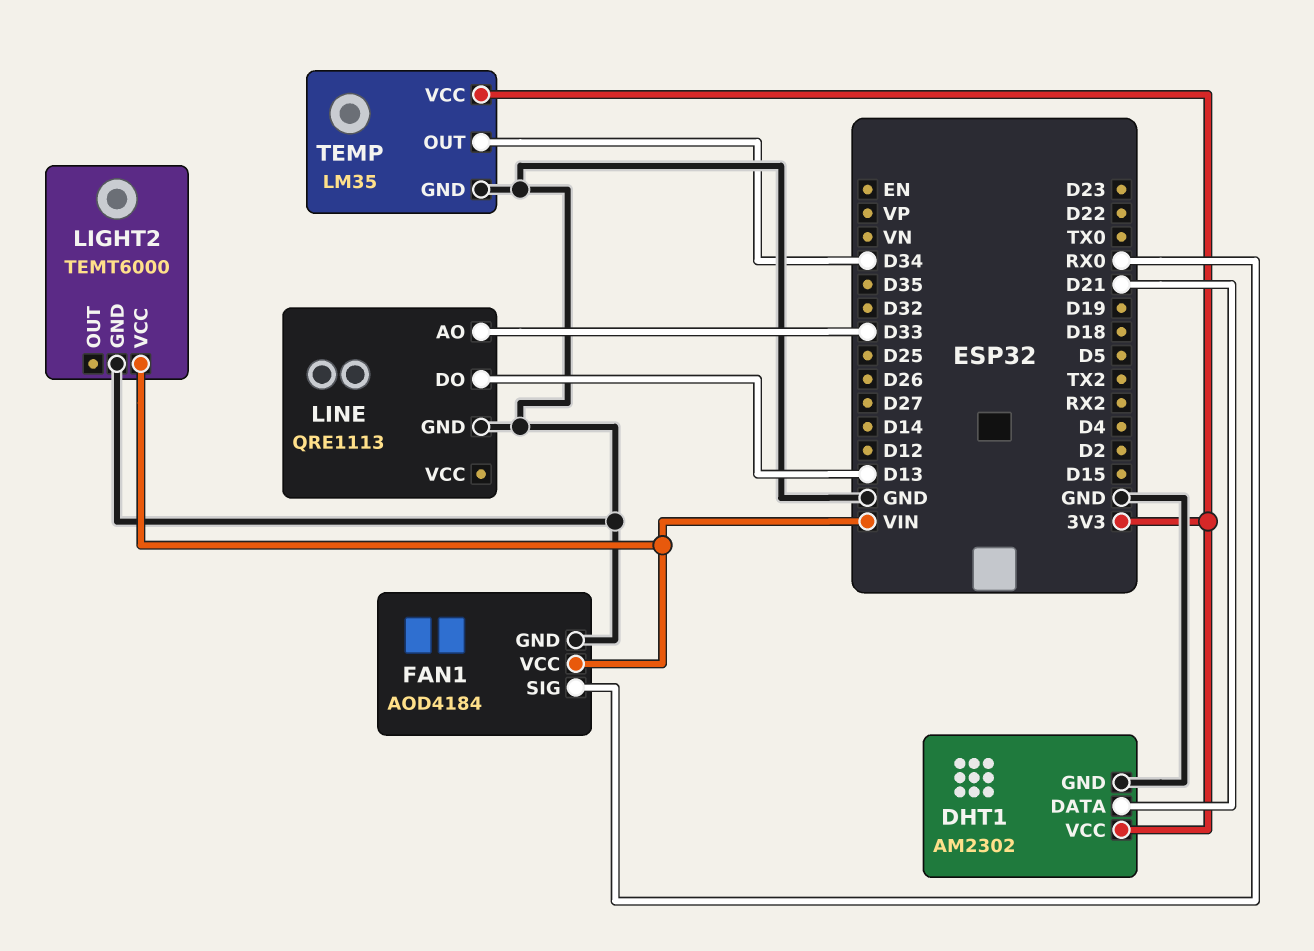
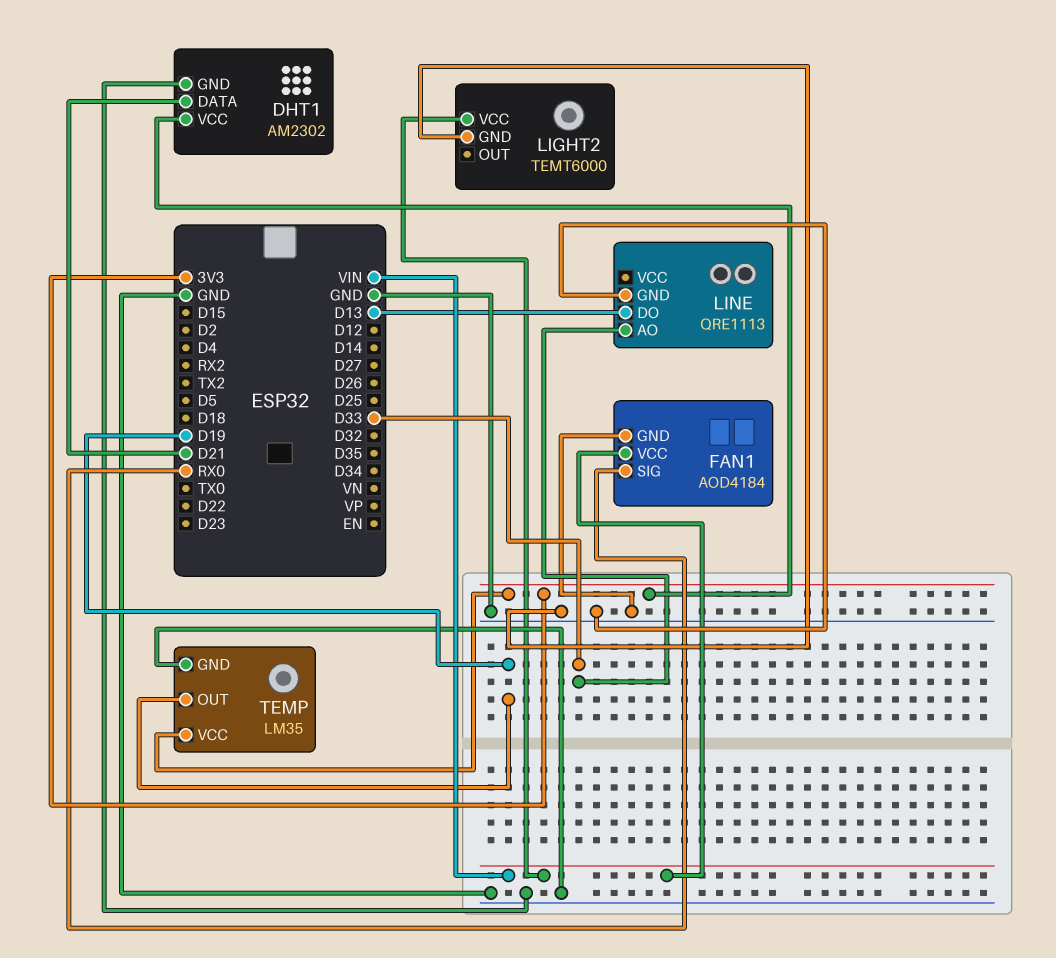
TEMP pin OUT: D34 -> D19

